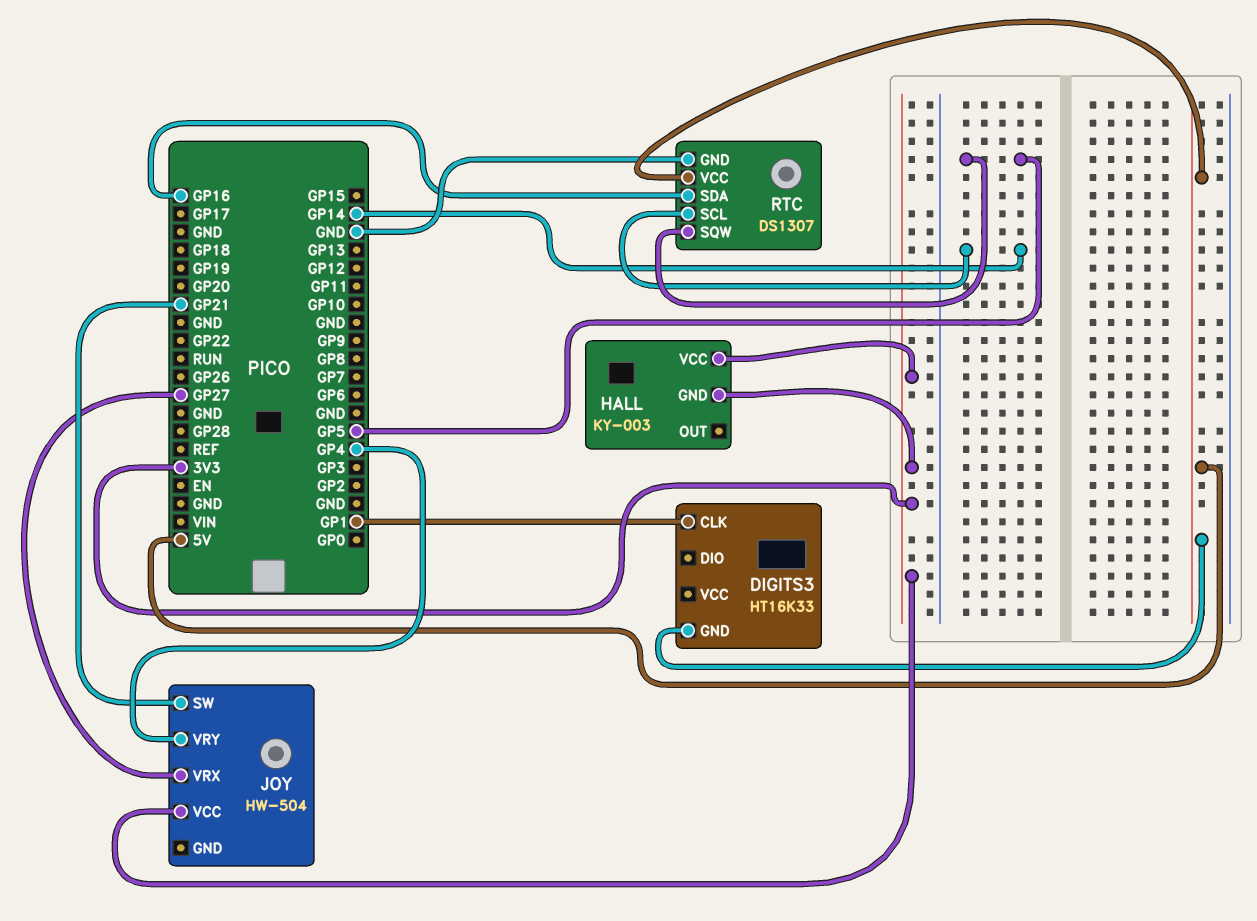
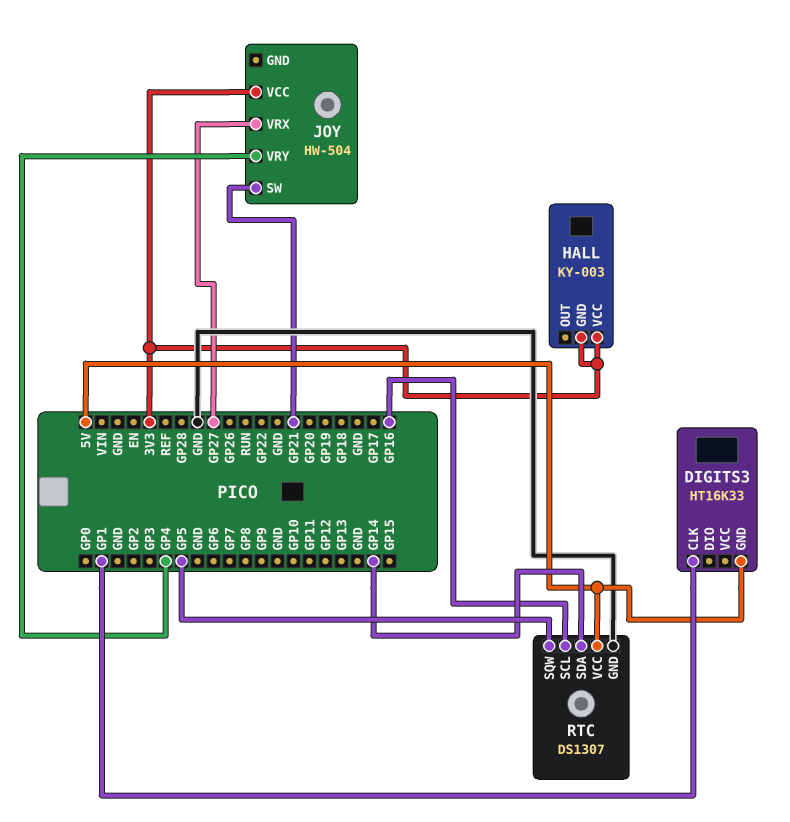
RTC pin SCL: GP14 -> GP16
RTC pin SDA: GP16 -> GP14

